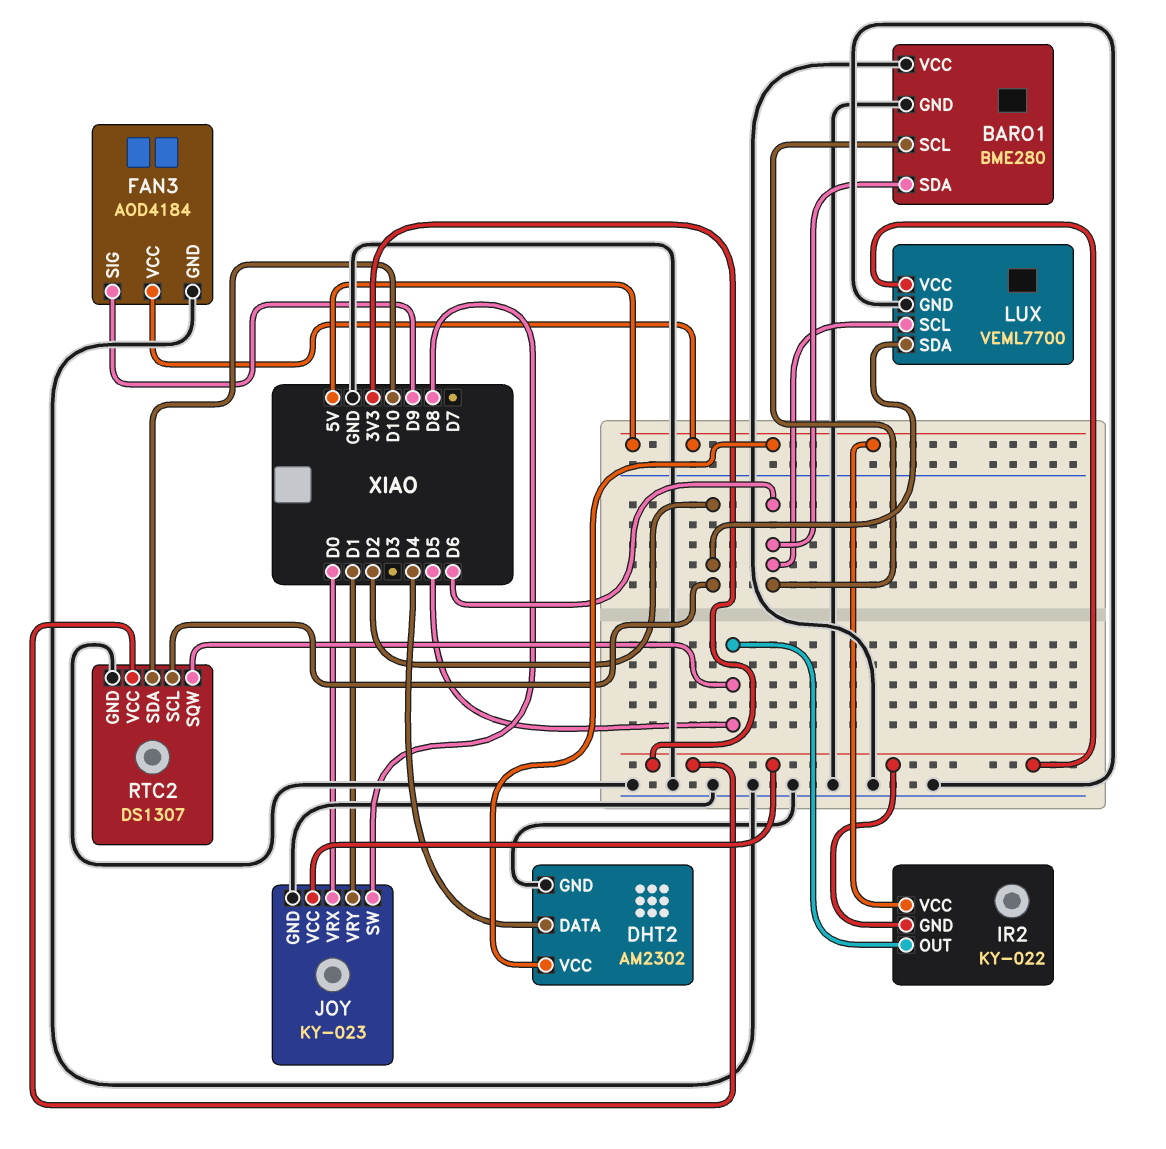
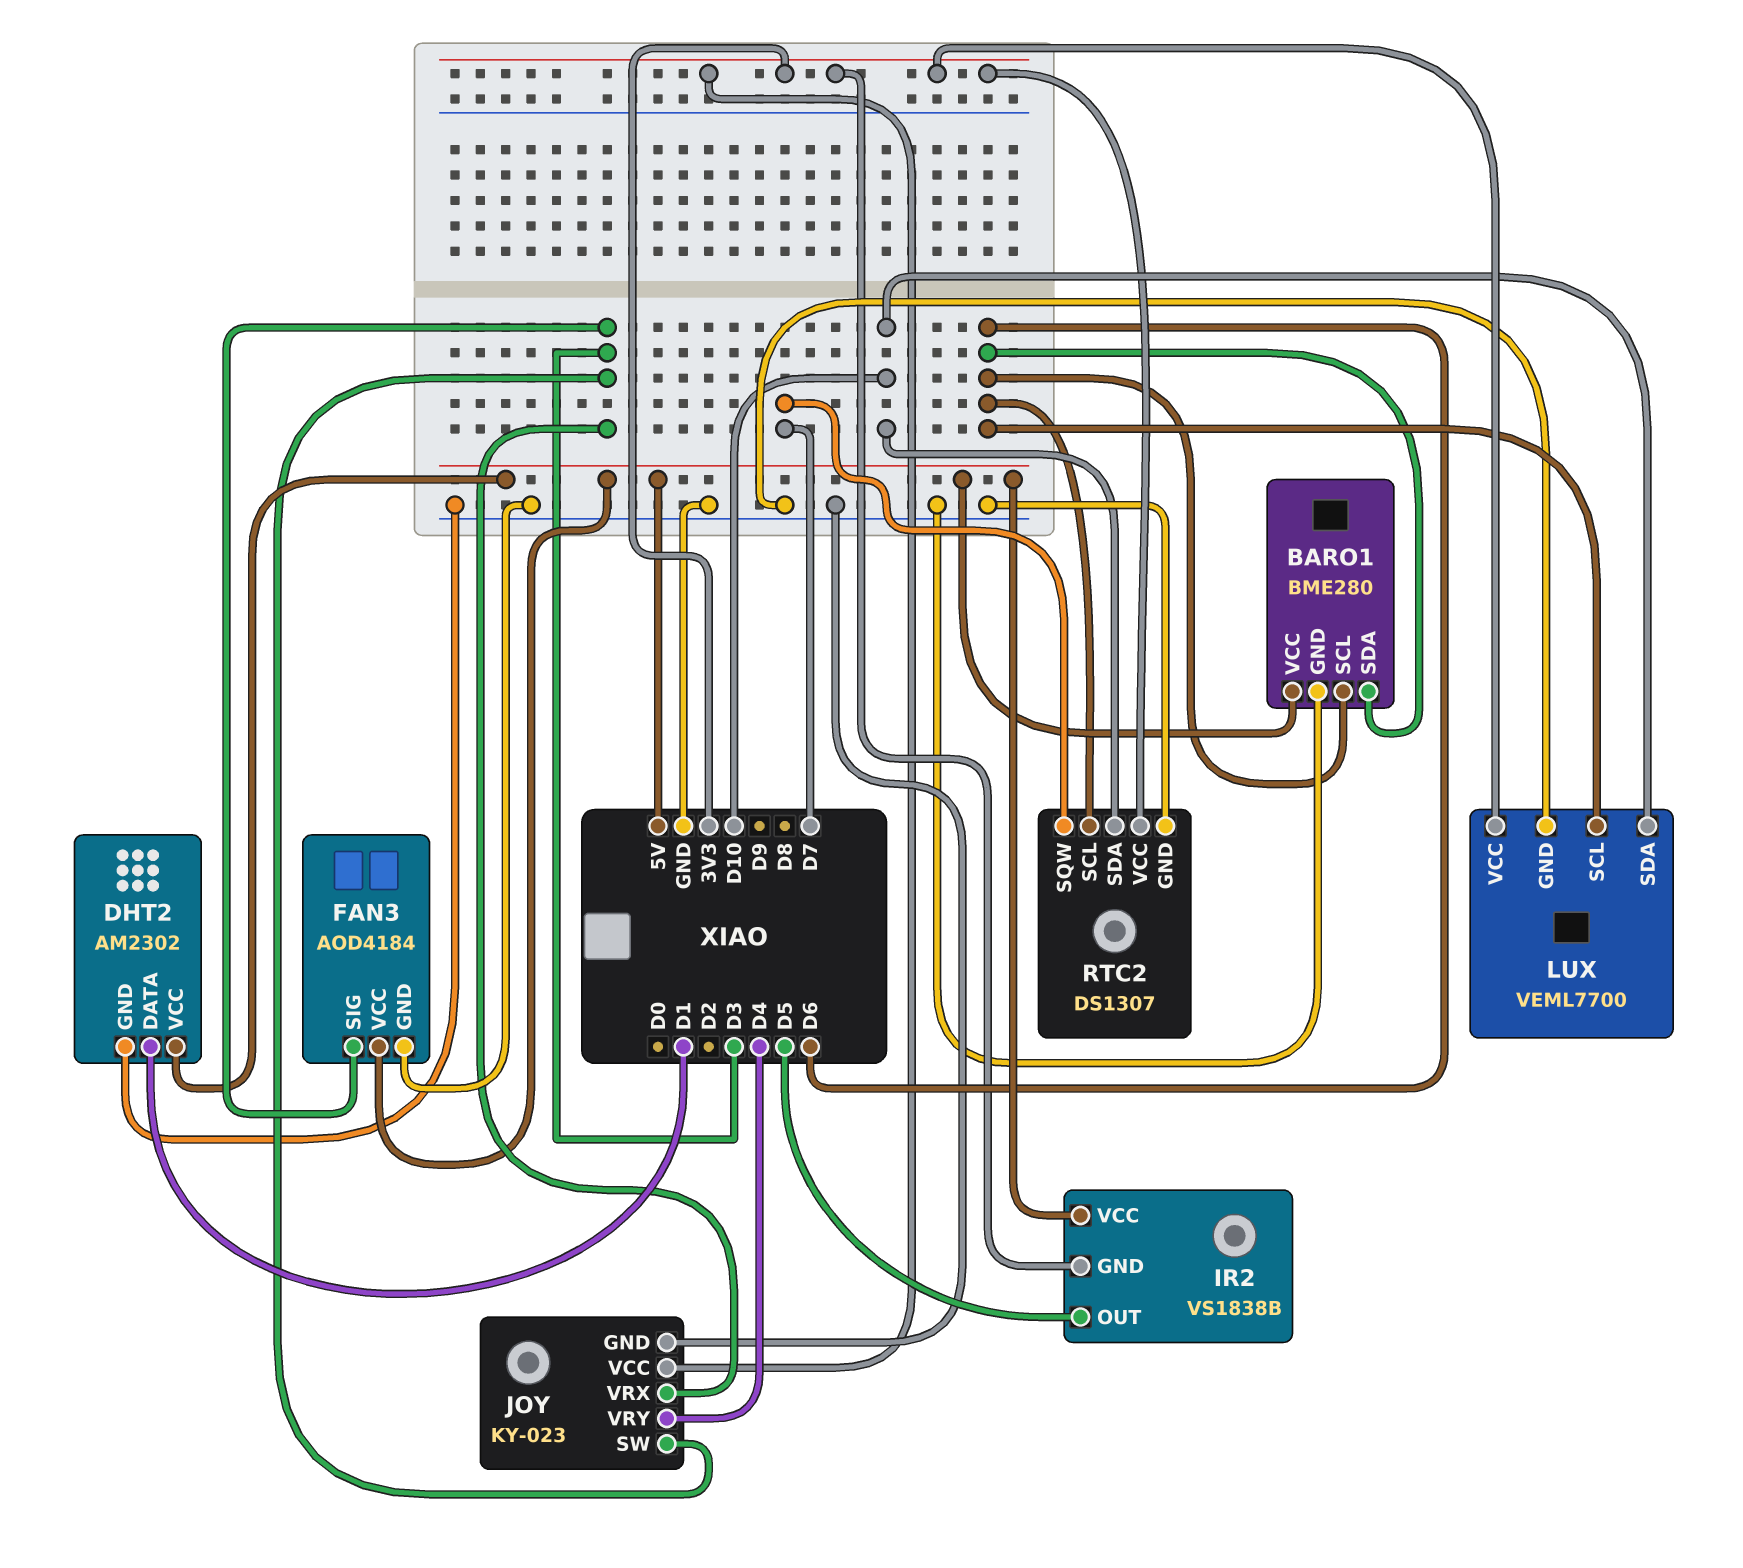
BARO1 pin VCC: GND -> 5V
DHT2 pin DATA: D4 -> D1
FAN3 pin SIG: D9 -> D3
IR2: KY-022 -> VS1838B
JOY pin SW: D8 -> D3
JOY pin VRX: D0 -> D3
JOY pin VRY: D1 -> D4
LUX pin SDA: D2 -> D10
RTC2 pin SCL: D2 -> D6
RTC2 pin SQW: D5 -> D7

